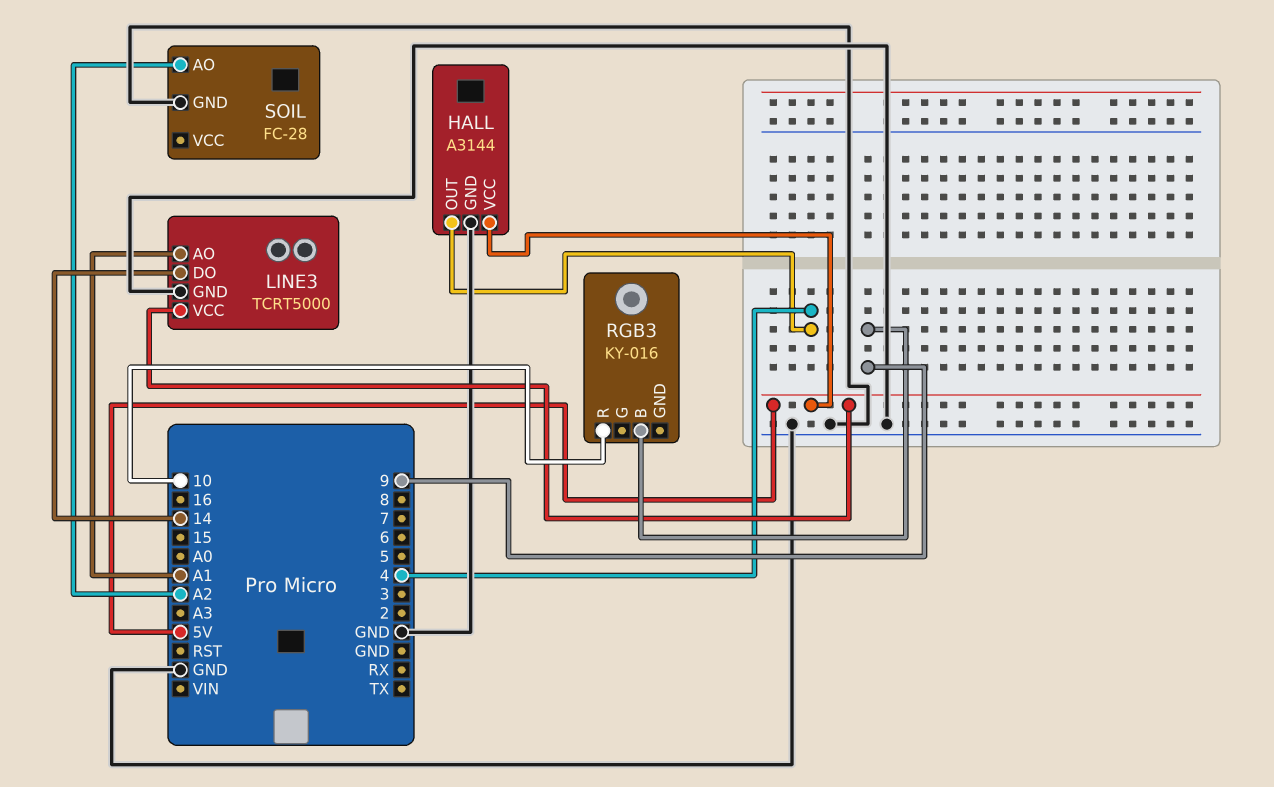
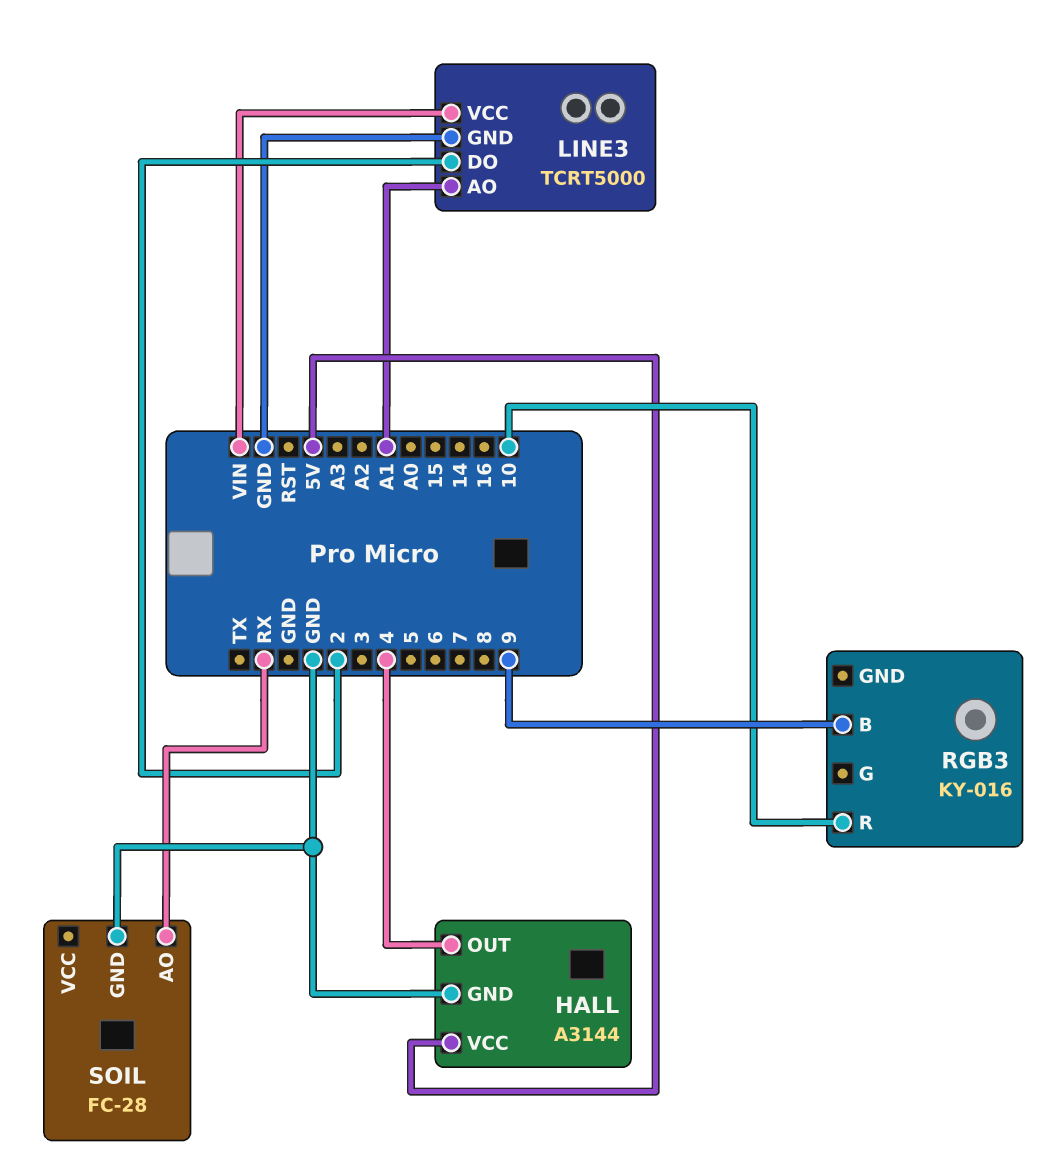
LINE3 pin DO: 14 -> 2
LINE3 pin VCC: 5V -> VIN
SOIL pin AO: A2 -> RX

